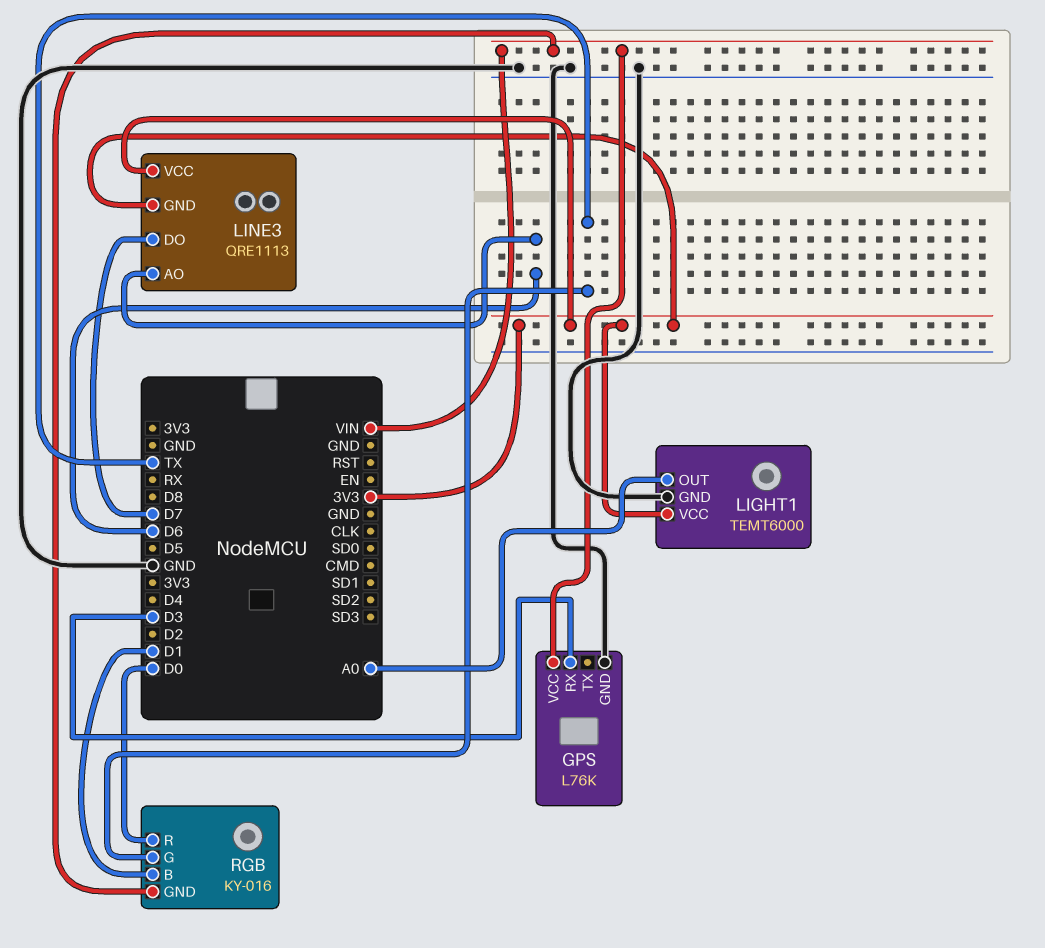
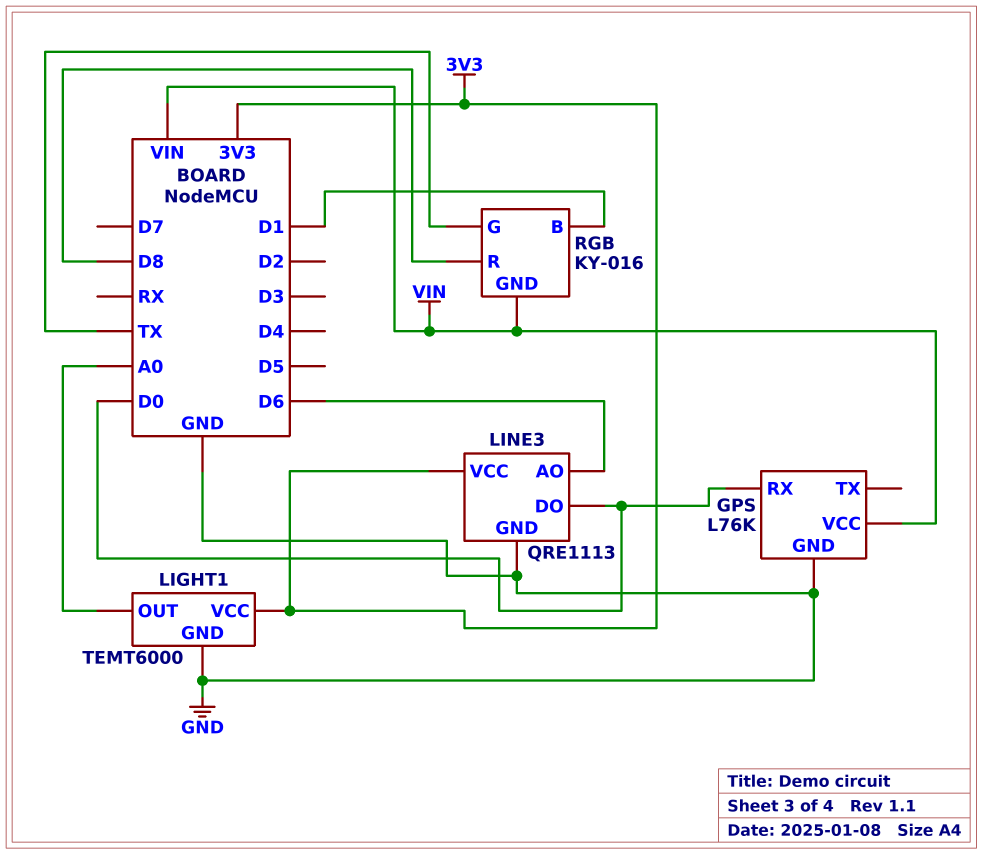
GPS pin RX: D3 -> D0
LINE3 pin DO: D7 -> D0
LINE3 pin GND: 3V3 -> GND
RGB pin R: D0 -> D8

